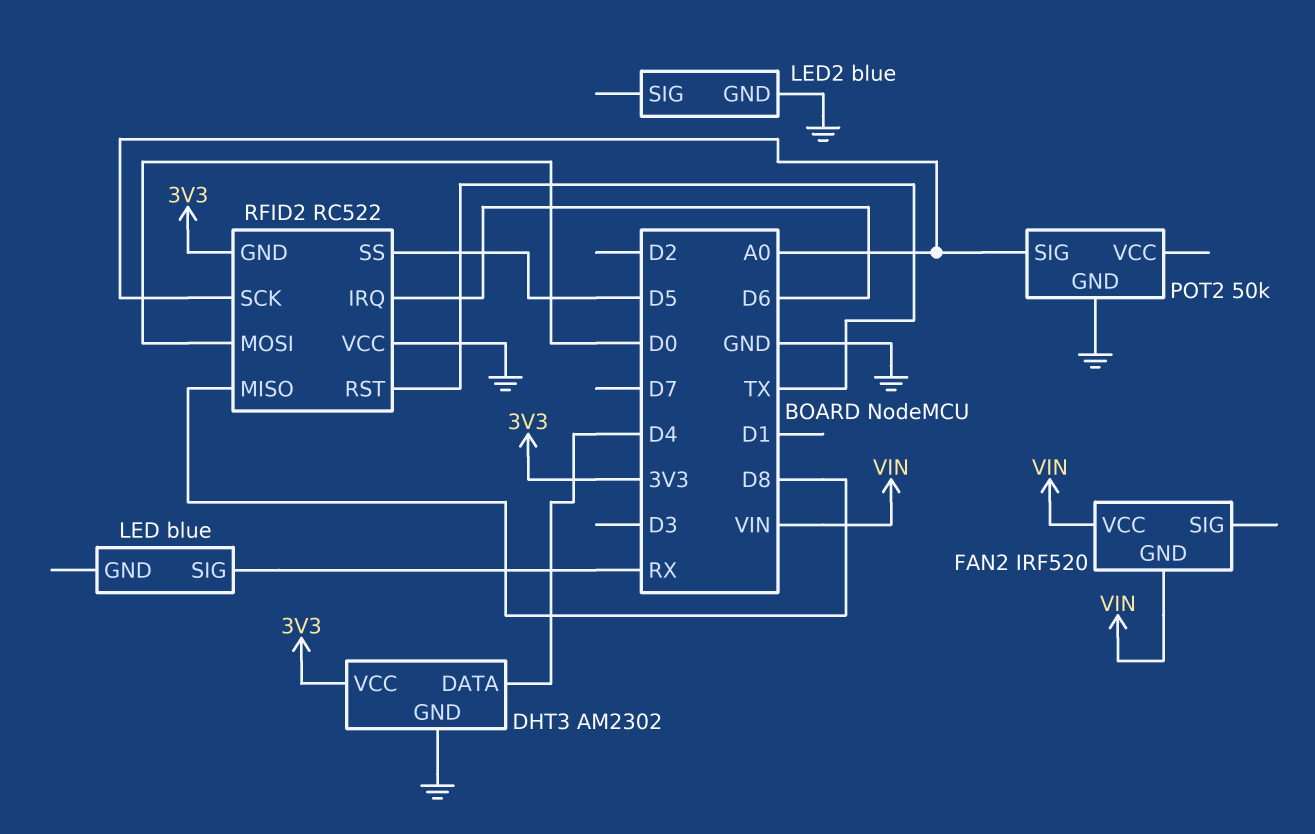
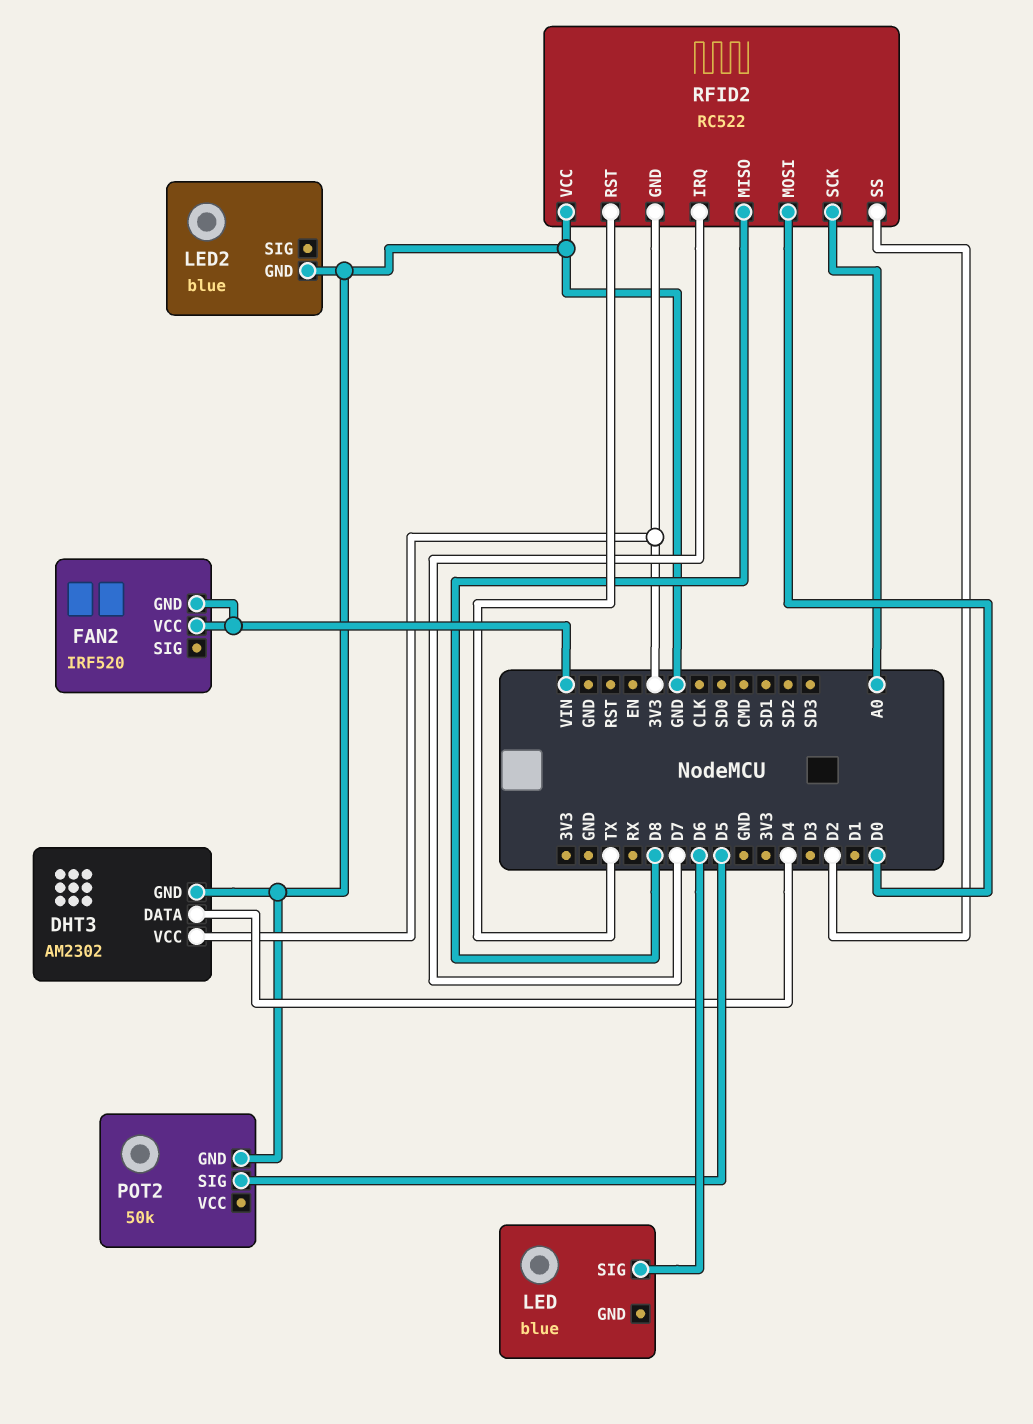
LED pin SIG: RX -> D6
POT2 pin SIG: A0 -> D5
RFID2 pin IRQ: D6 -> D7
RFID2 pin SS: D5 -> D2

